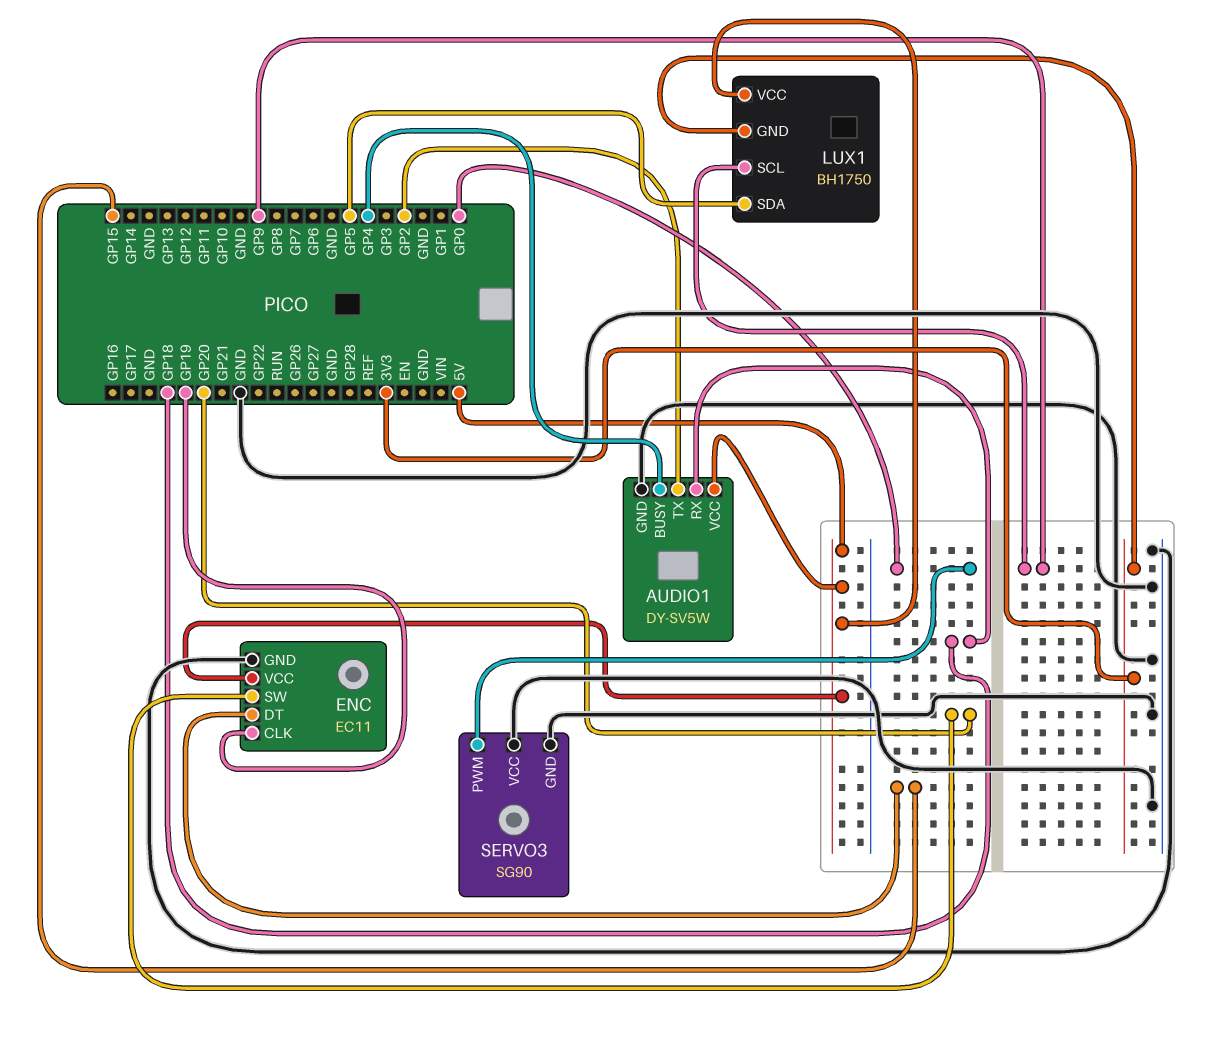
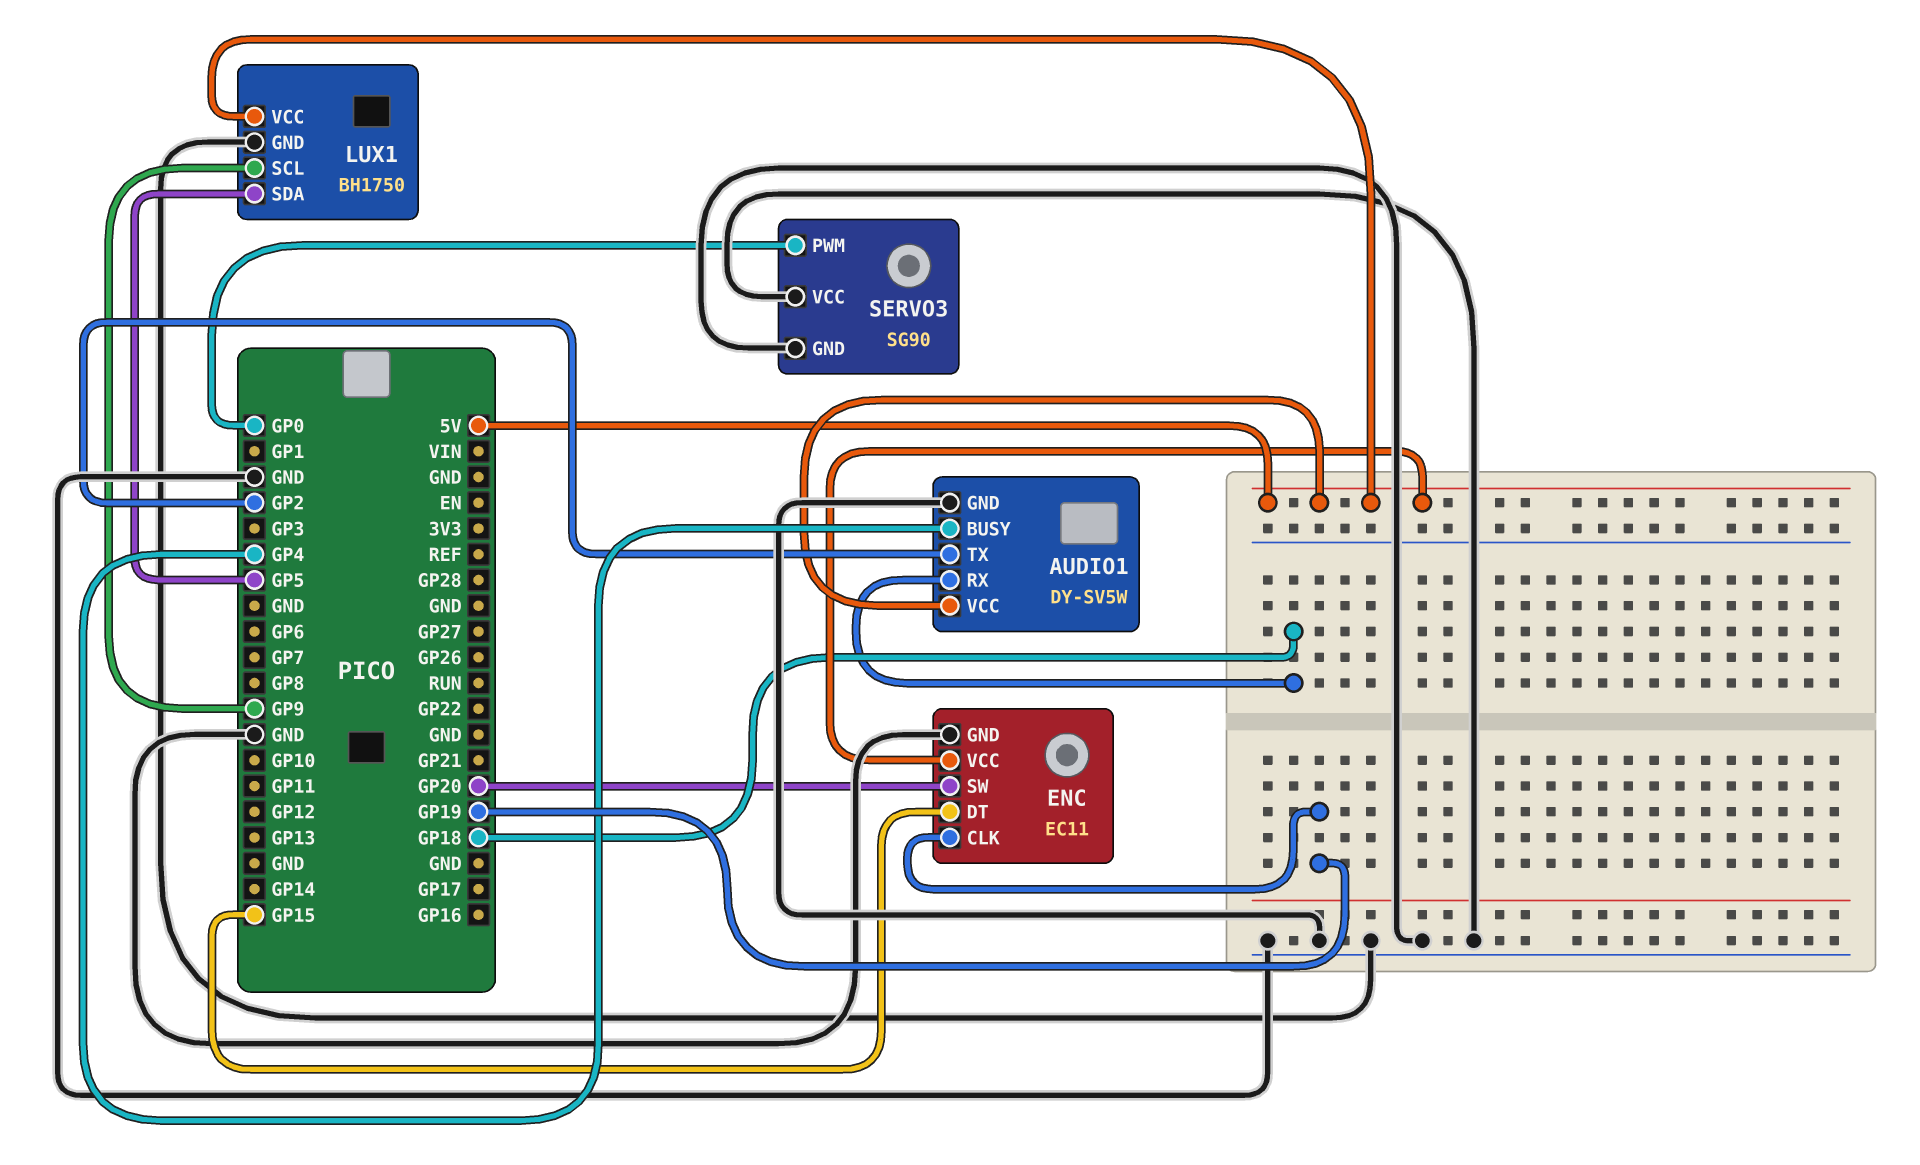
LUX1 pin GND: 3V3 -> GND

